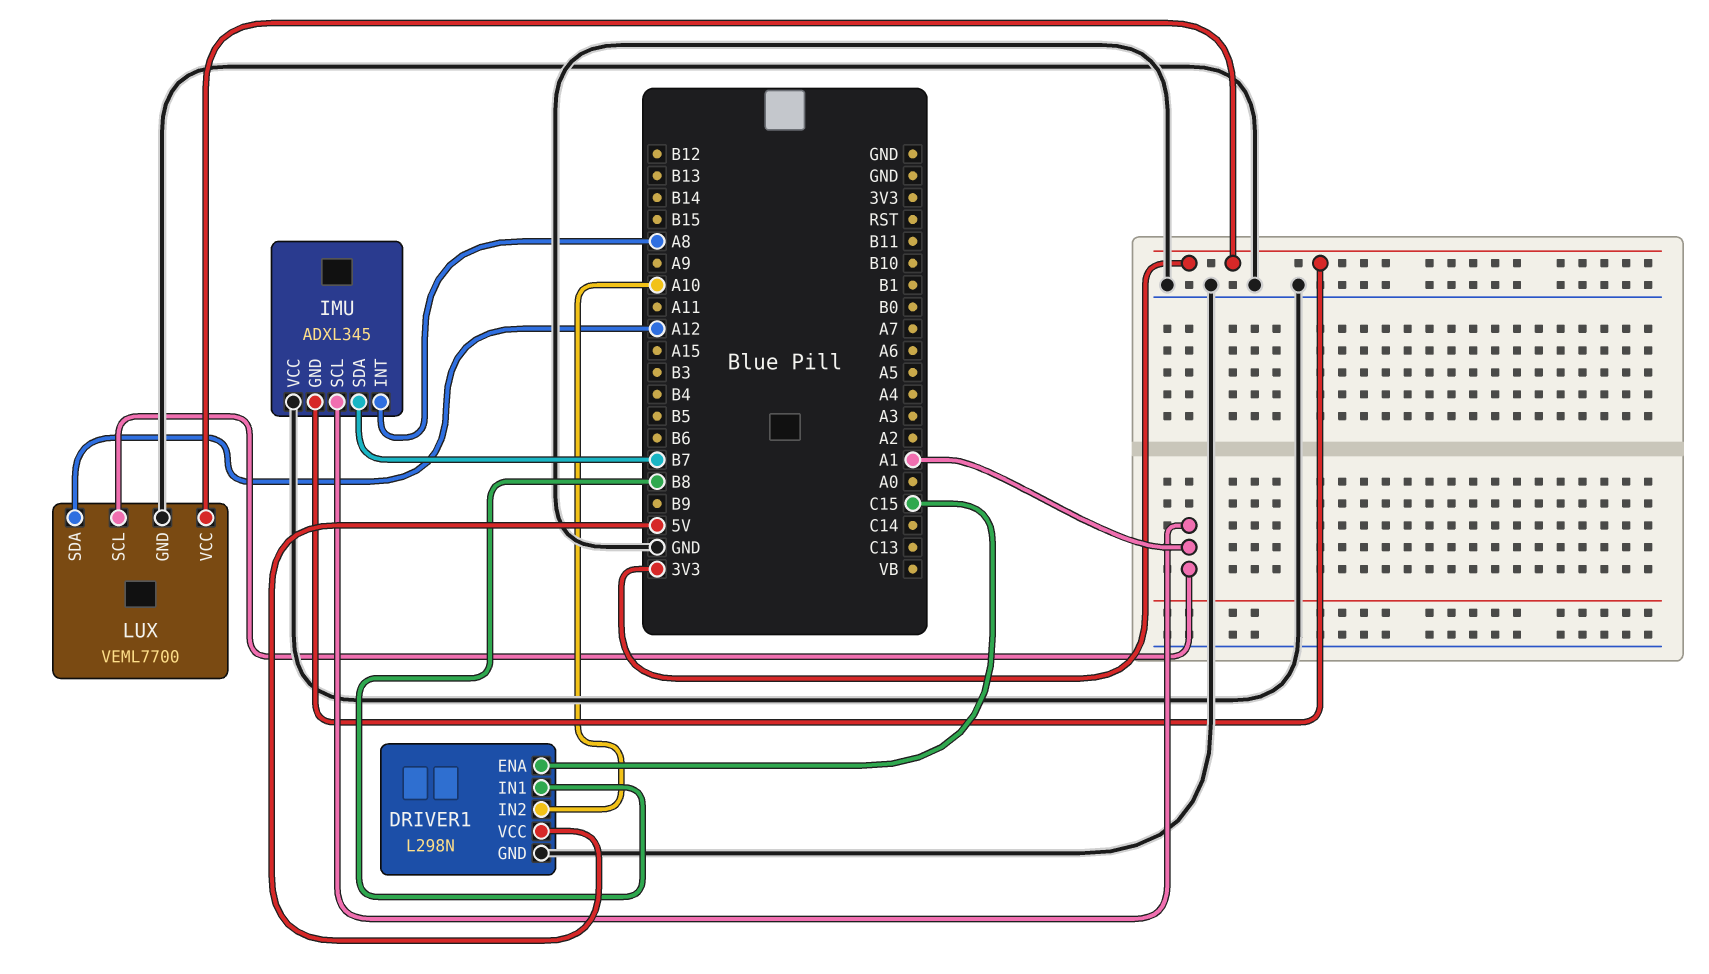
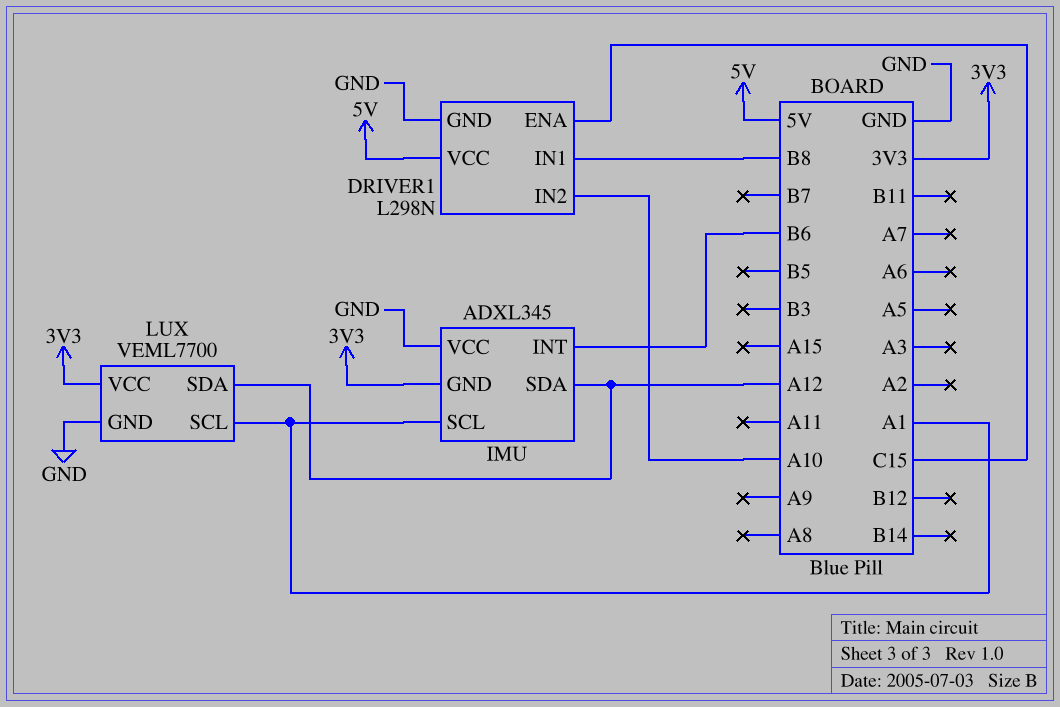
IMU pin INT: A8 -> B6
IMU pin SDA: B7 -> A12

